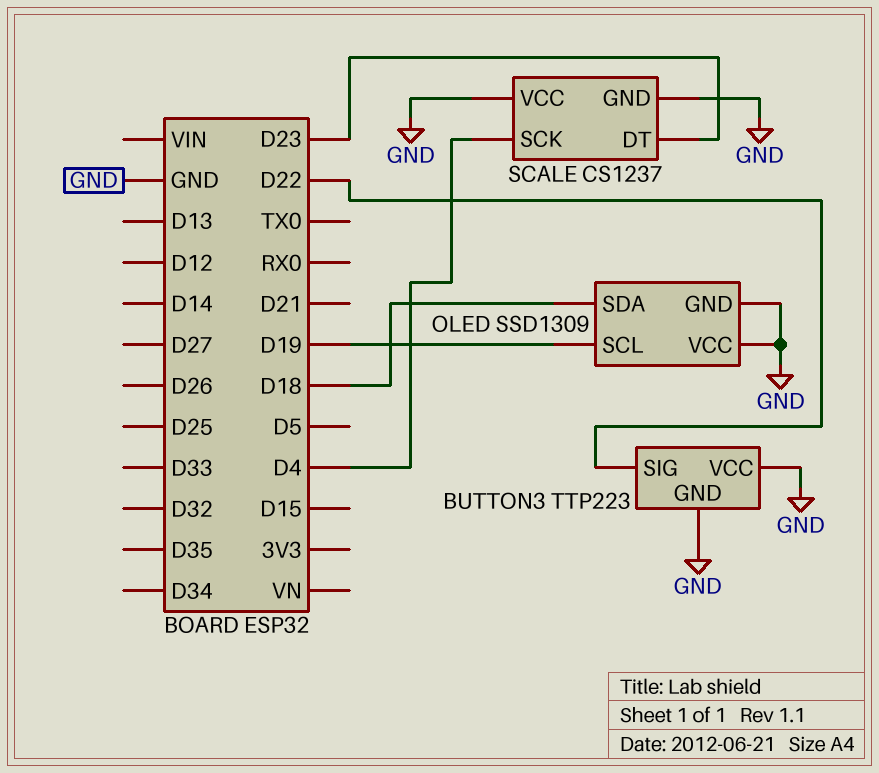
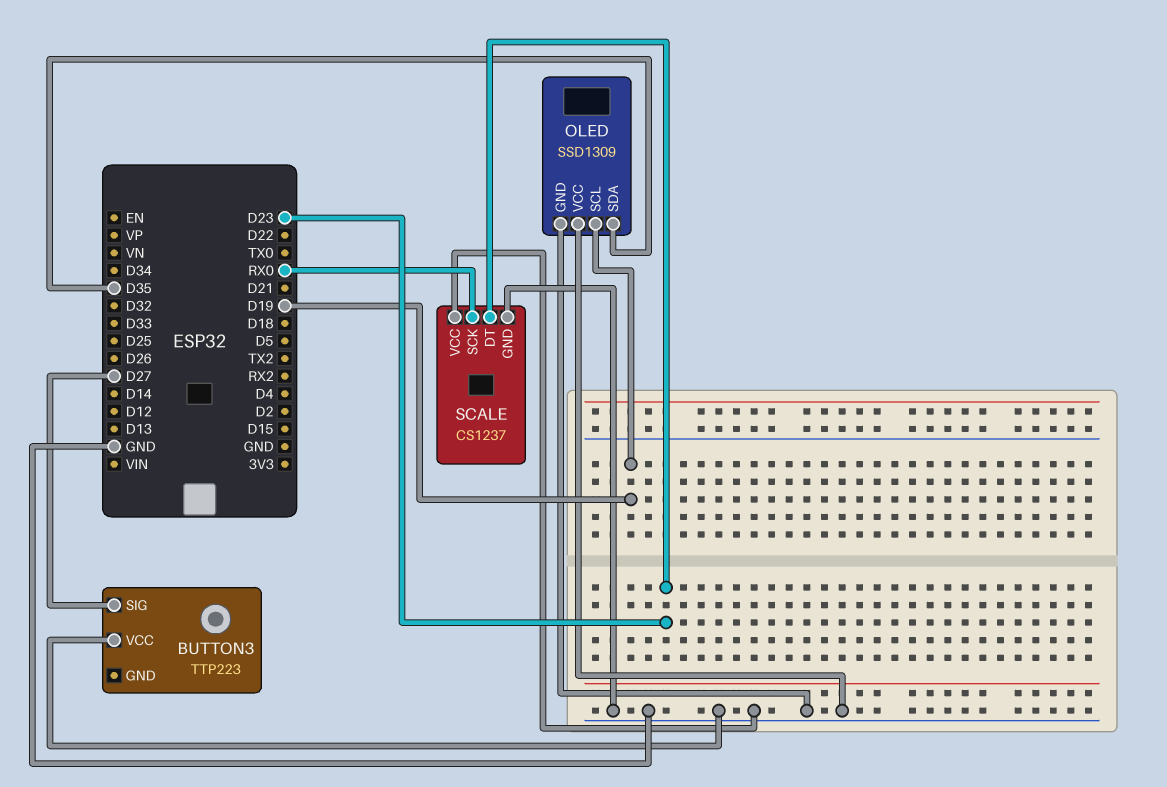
BUTTON3 pin GND: GND -> none
BUTTON3 pin SIG: D22 -> D27
OLED pin SDA: D18 -> D35
SCALE pin SCK: D4 -> RX0

